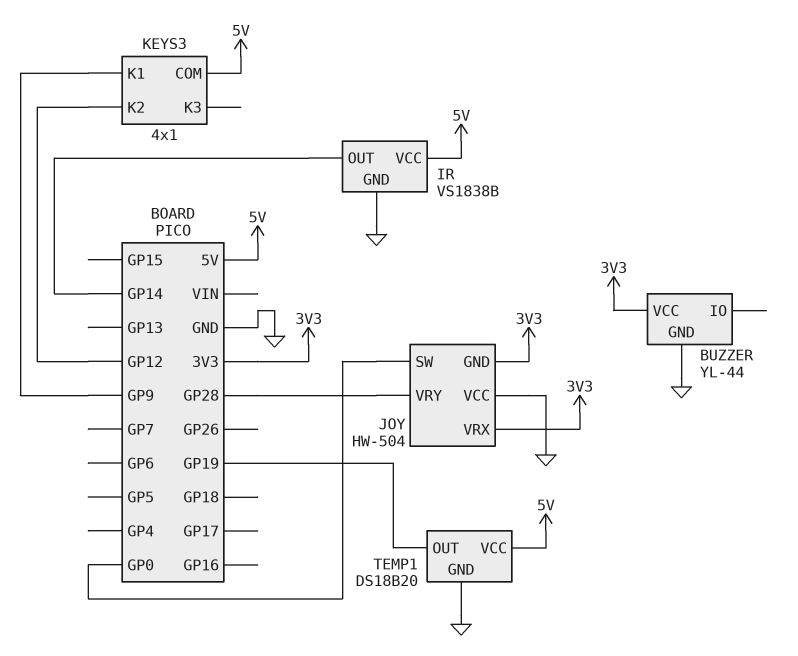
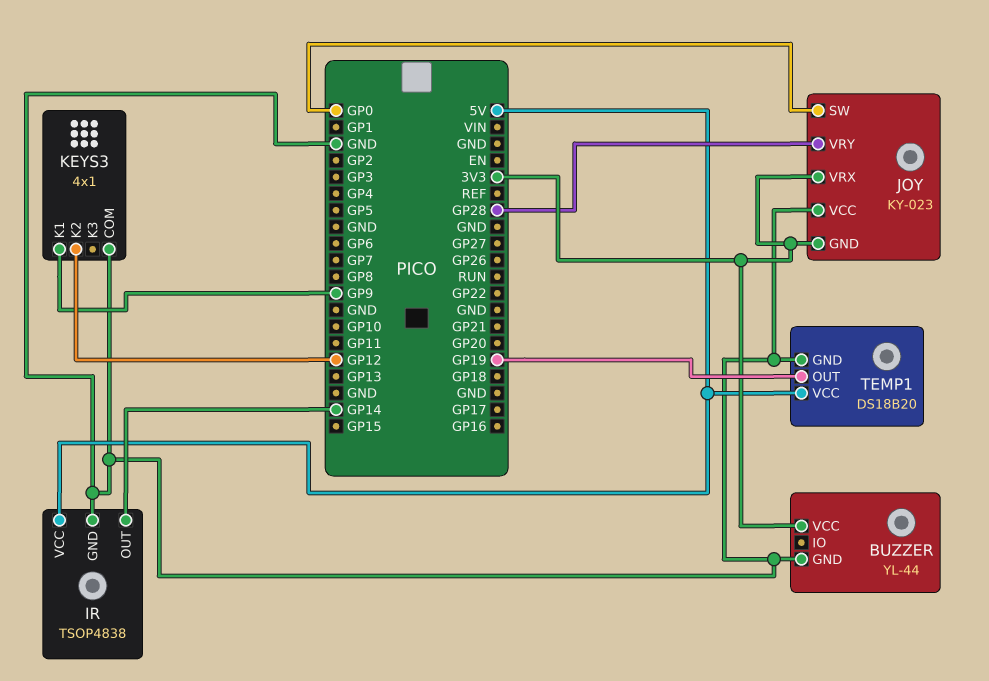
IR: VS1838B -> TSOP4838
JOY: HW-504 -> KY-023
KEYS3 pin COM: 5V -> GND

